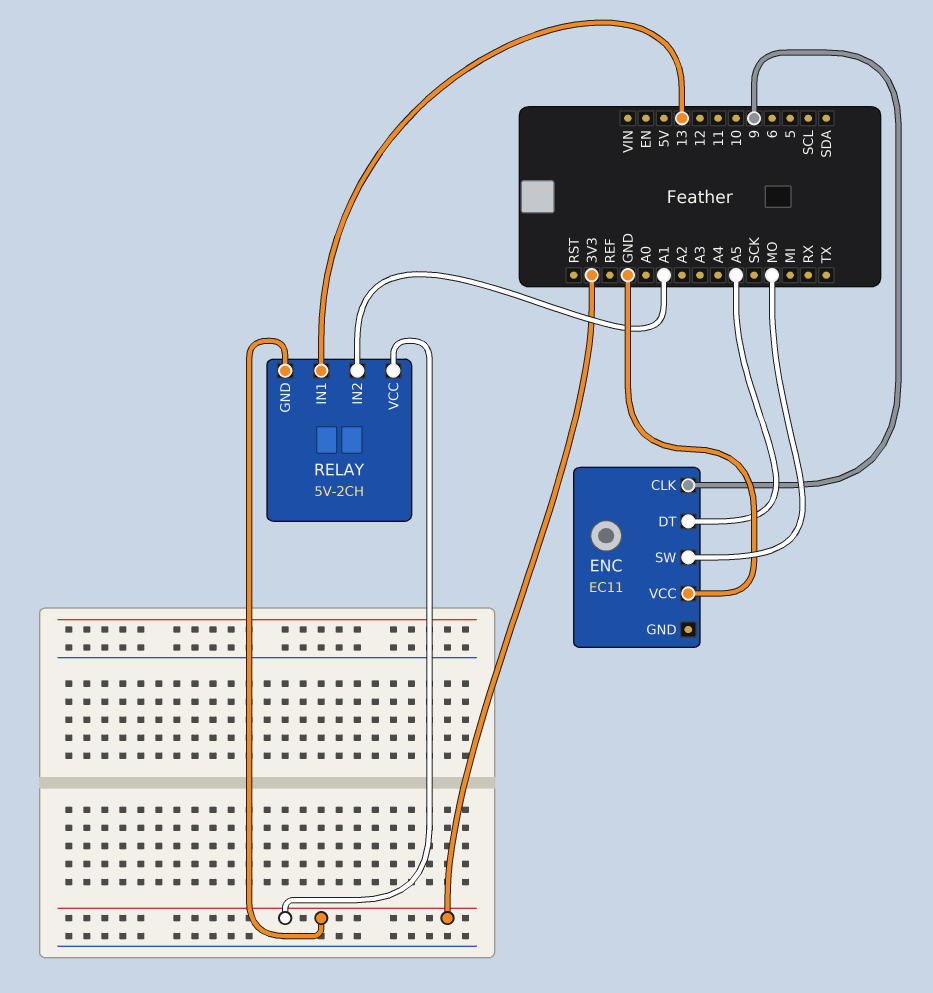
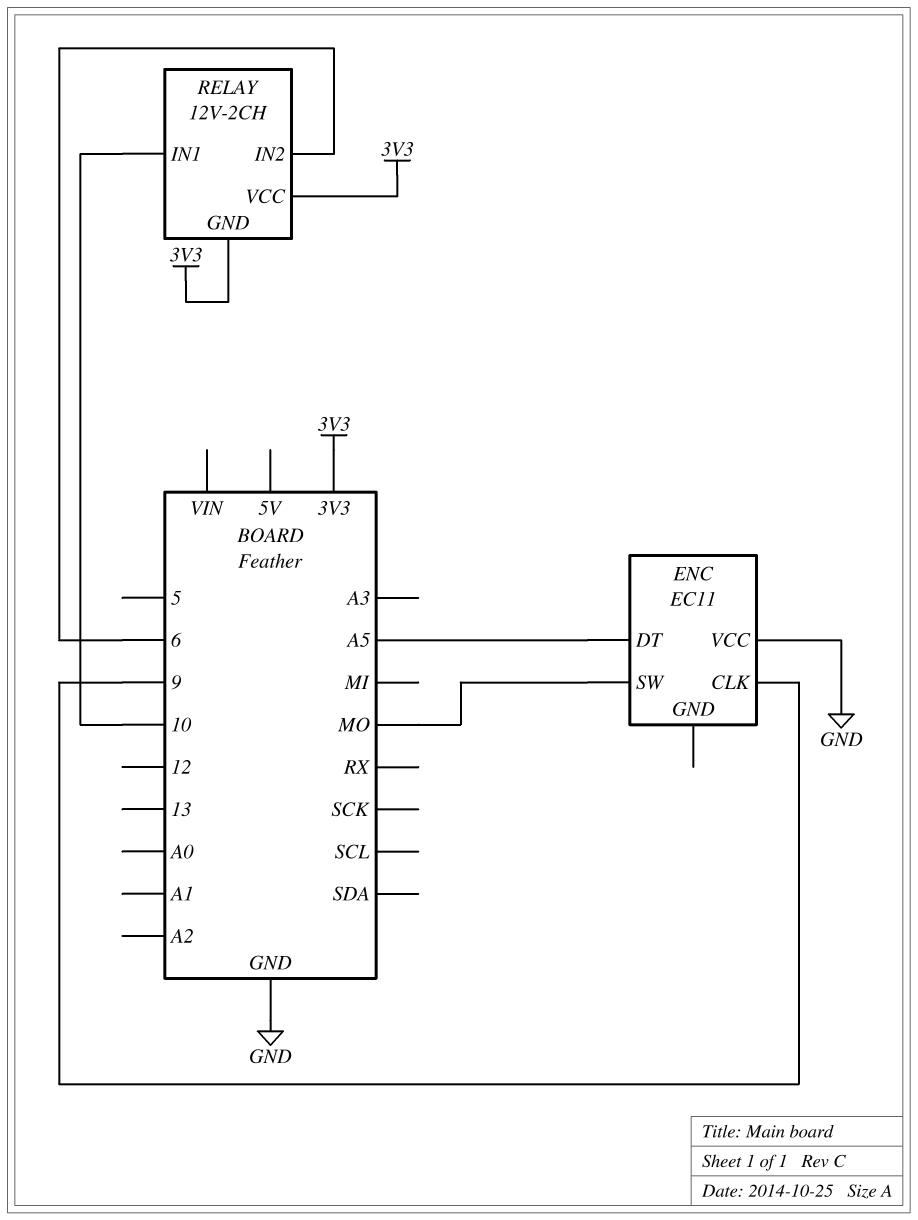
RELAY: 5V-2CH -> 12V-2CH
RELAY pin IN1: 13 -> 10
RELAY pin IN2: A1 -> 6

